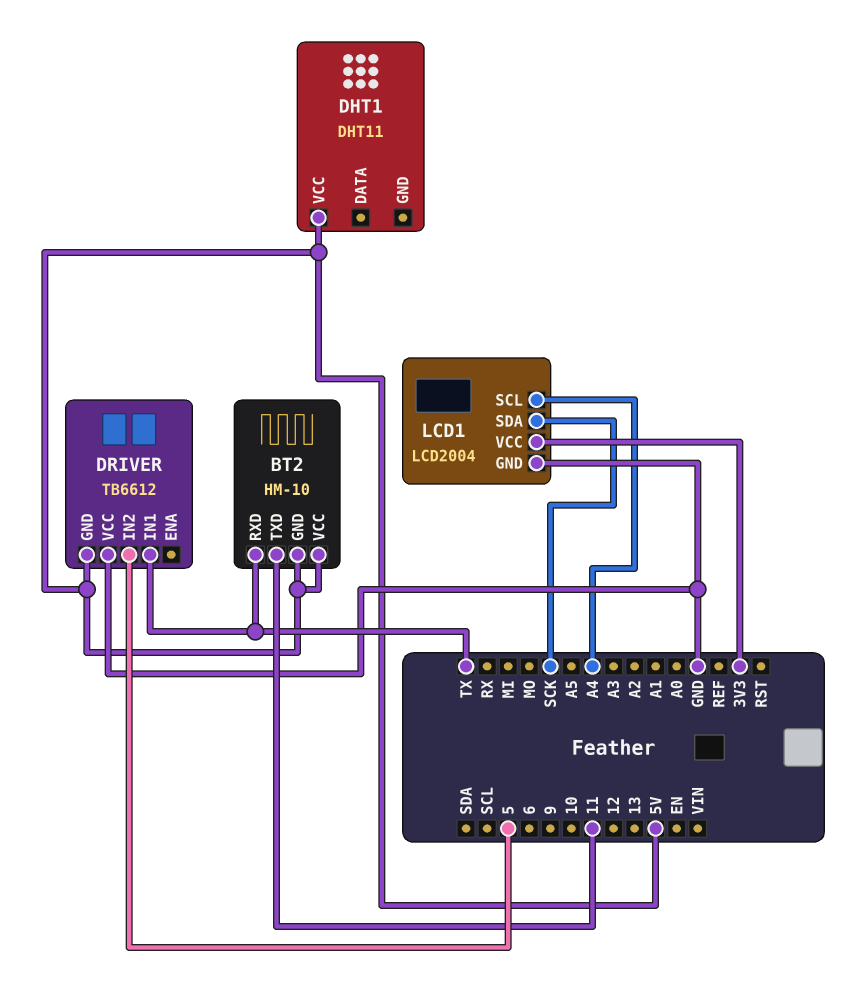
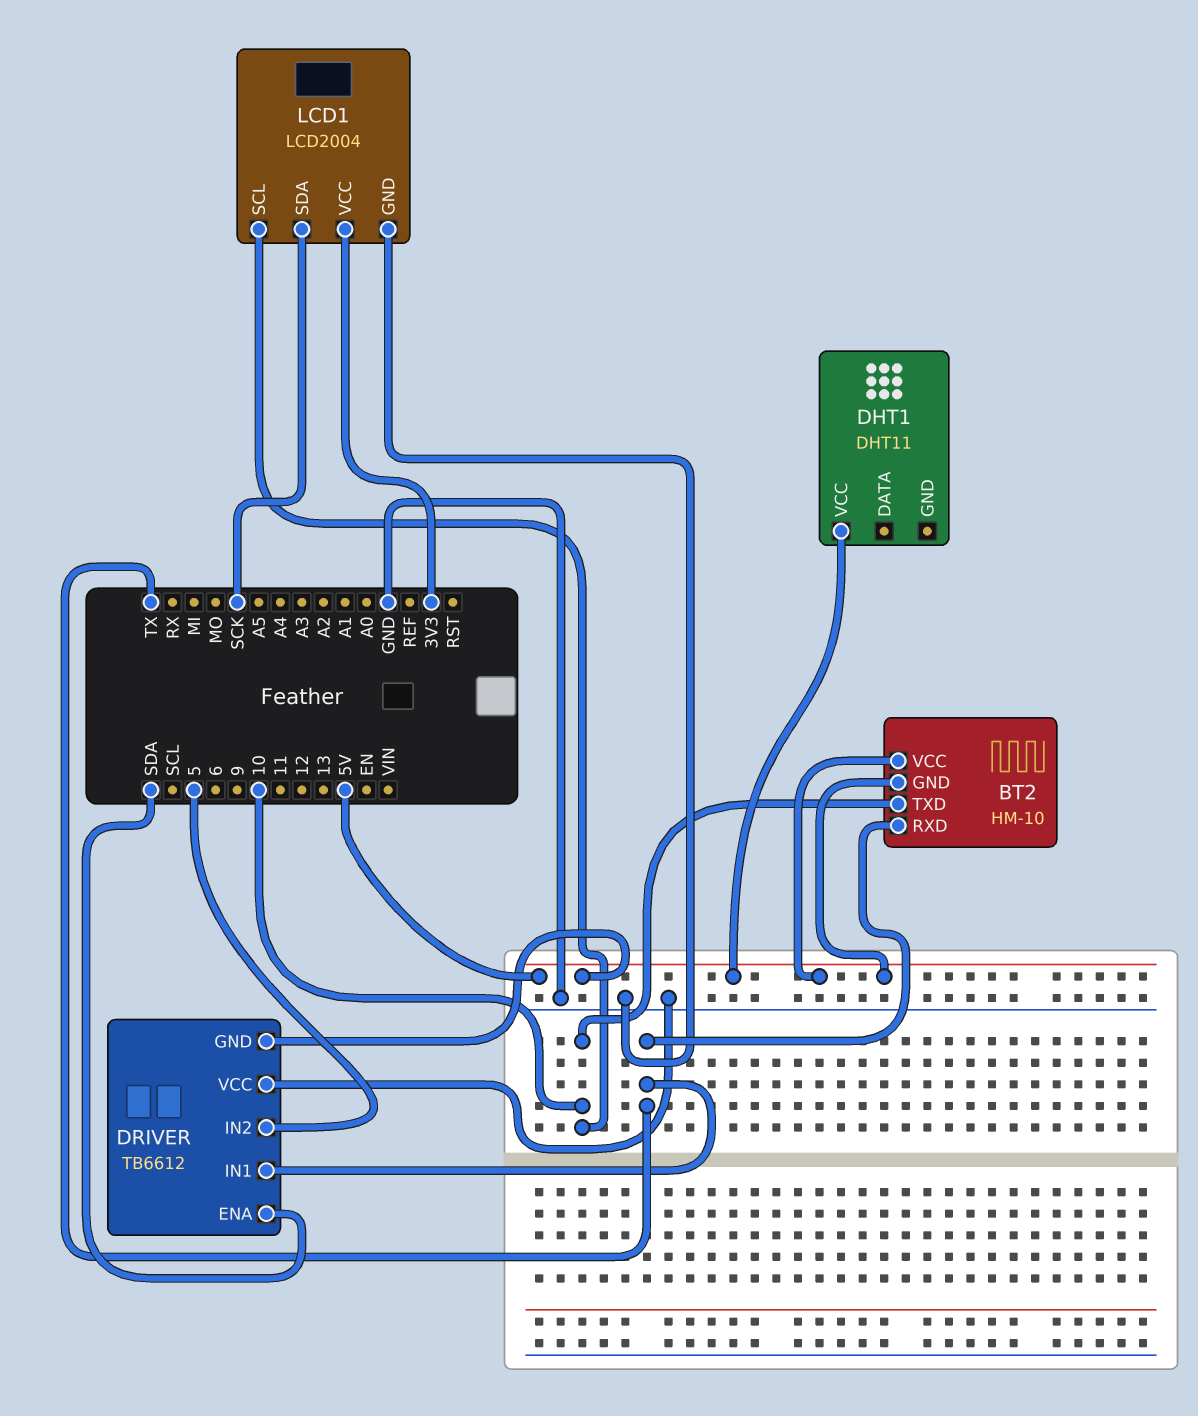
BT2 pin TXD: 11 -> 10
DRIVER pin ENA: none -> SDA
LCD1 pin SCL: A4 -> 10

